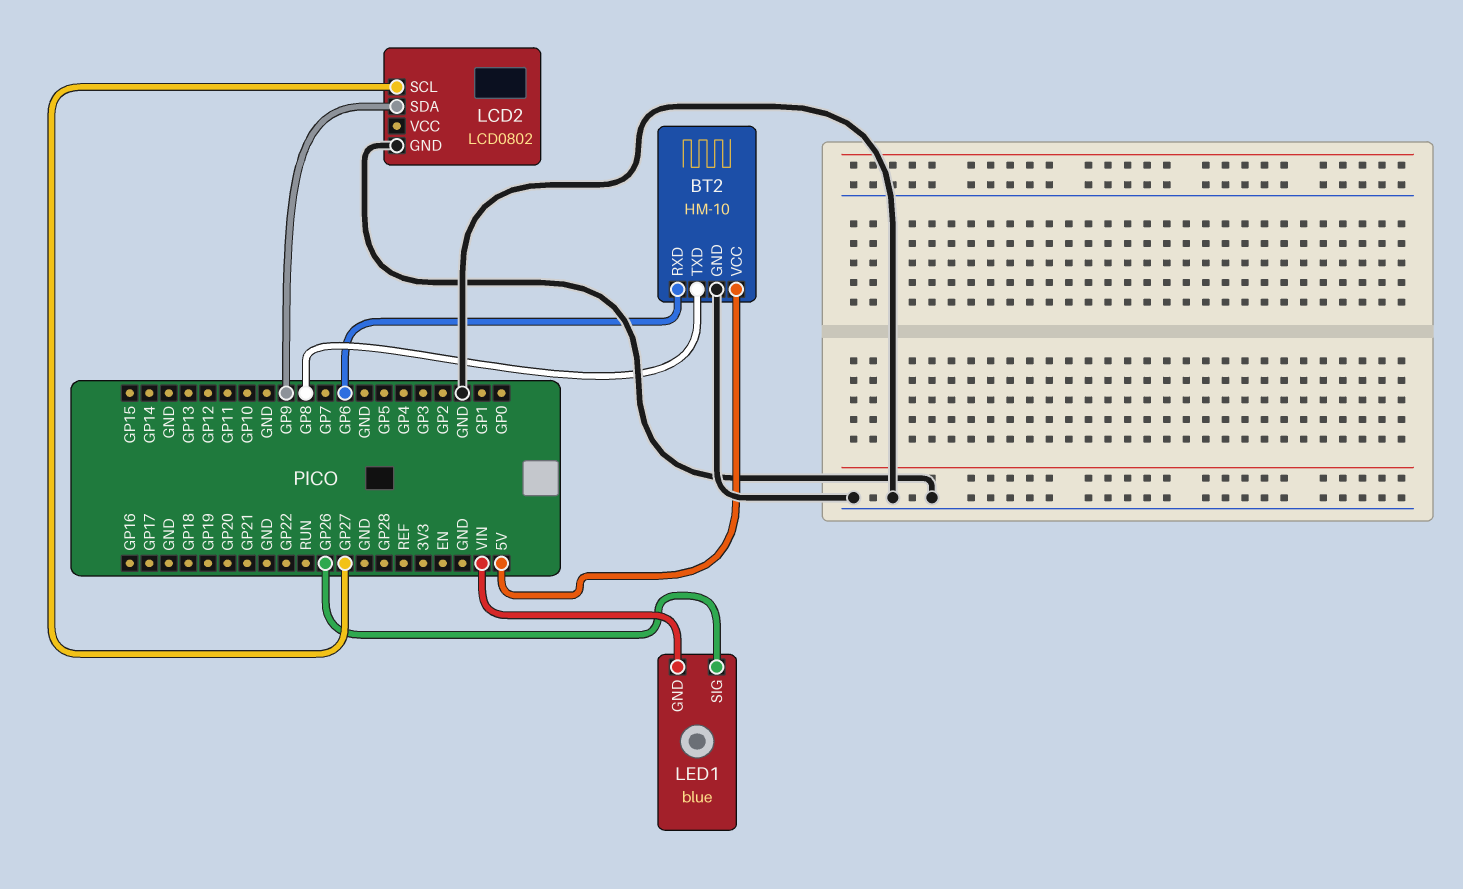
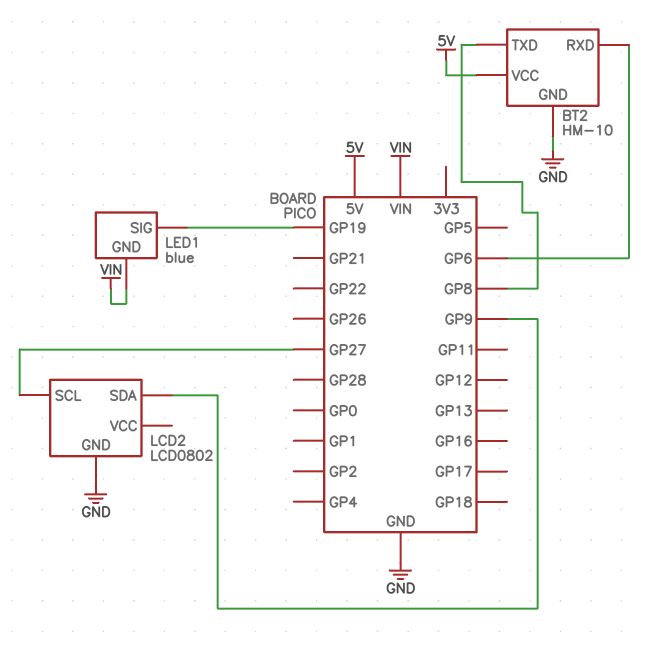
LED1 pin SIG: GP26 -> GP19

